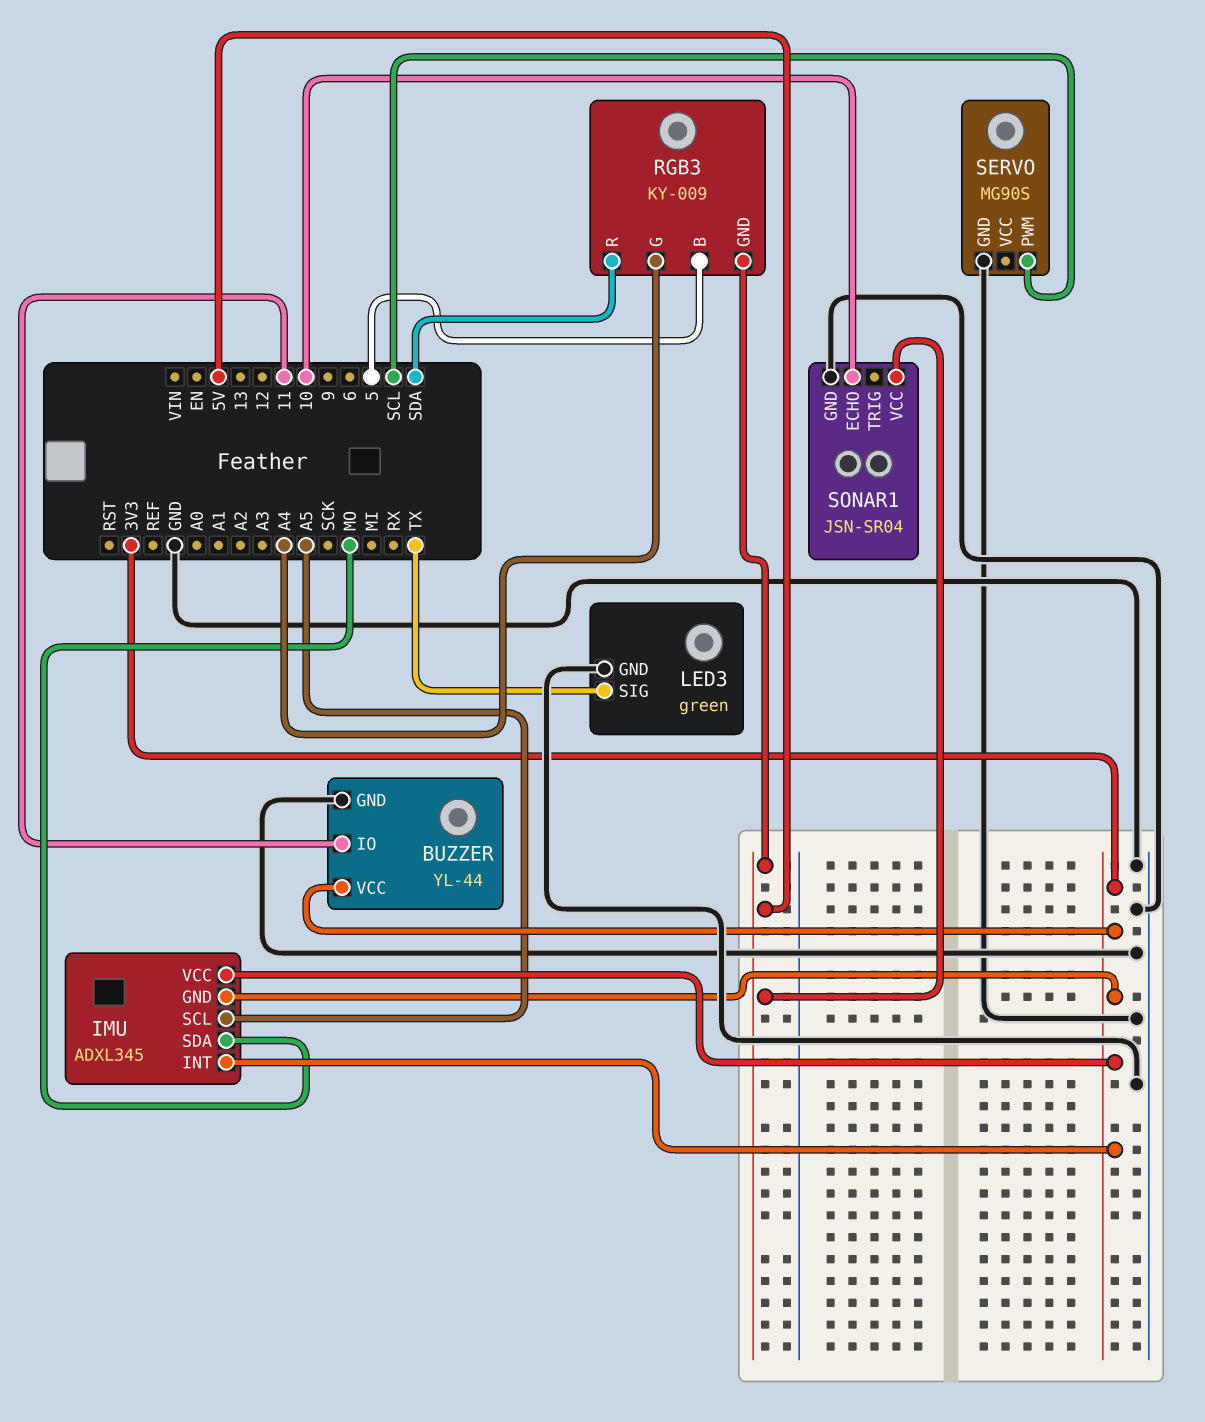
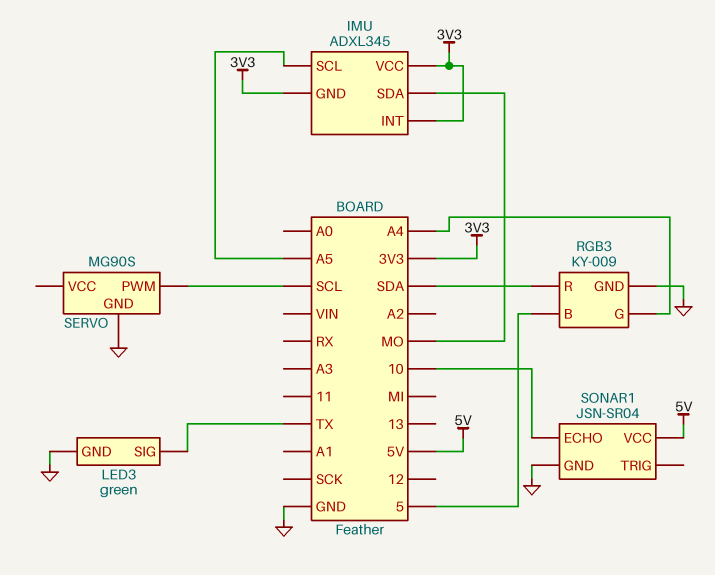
BUZZER: YL-44 -> none
BUZZER pin GND: GND -> none
BUZZER pin IO: 11 -> none
BUZZER pin VCC: 3V3 -> none
RGB3 pin GND: 5V -> GND

